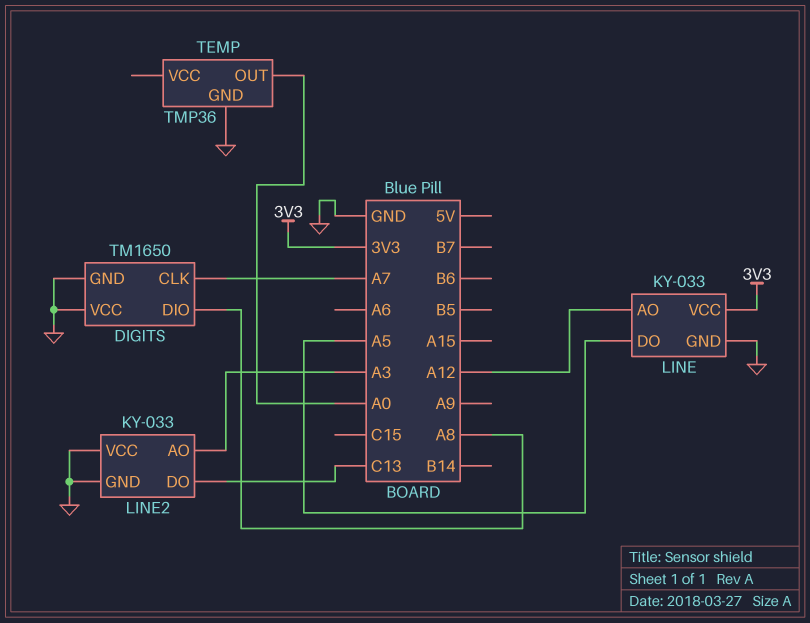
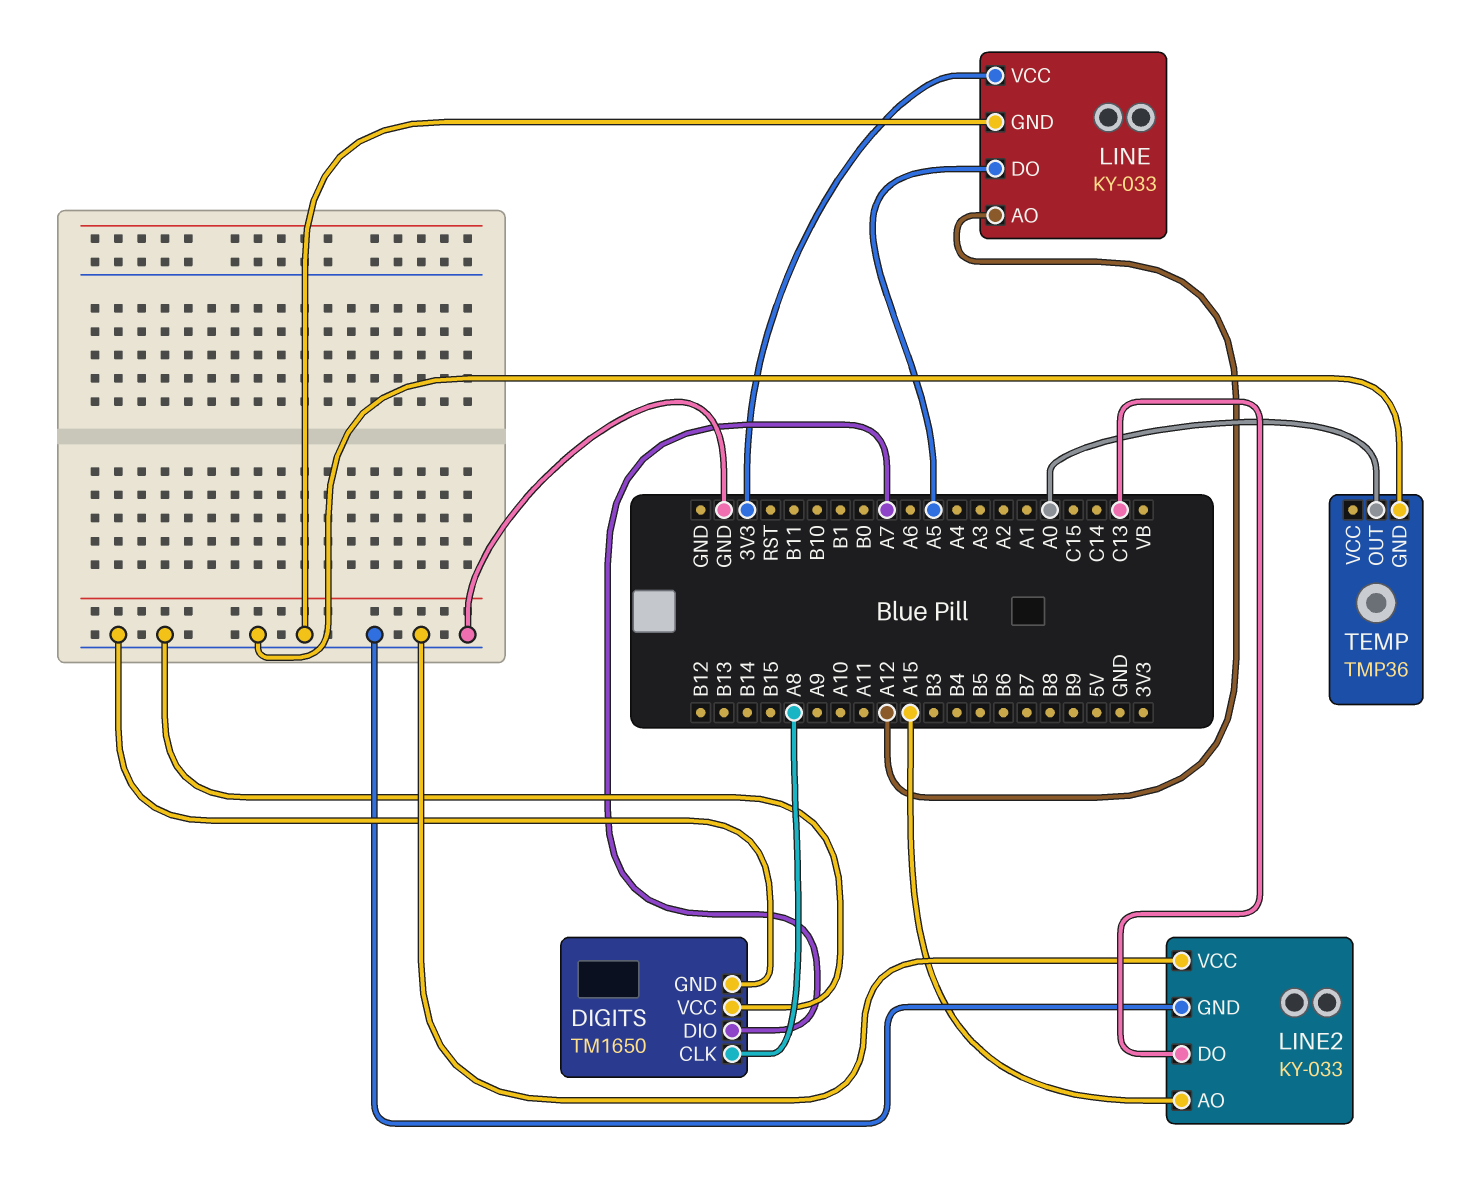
DIGITS pin CLK: A7 -> A8
DIGITS pin DIO: A8 -> A7
LINE2 pin AO: A3 -> A15

